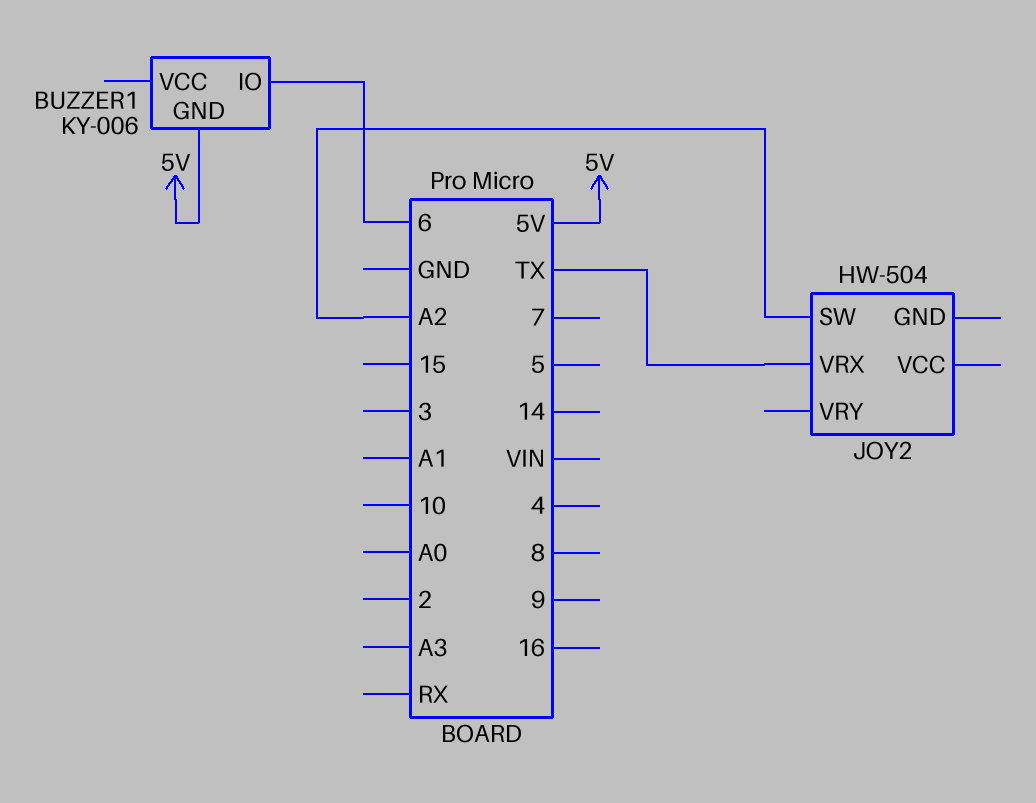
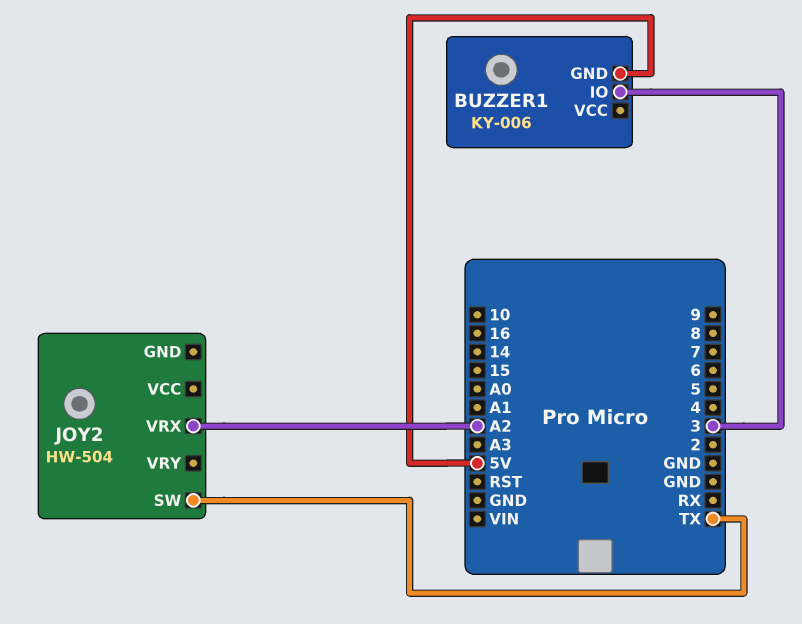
BUZZER1 pin IO: 6 -> 3
JOY2 pin SW: A2 -> TX
JOY2 pin VRX: TX -> A2

